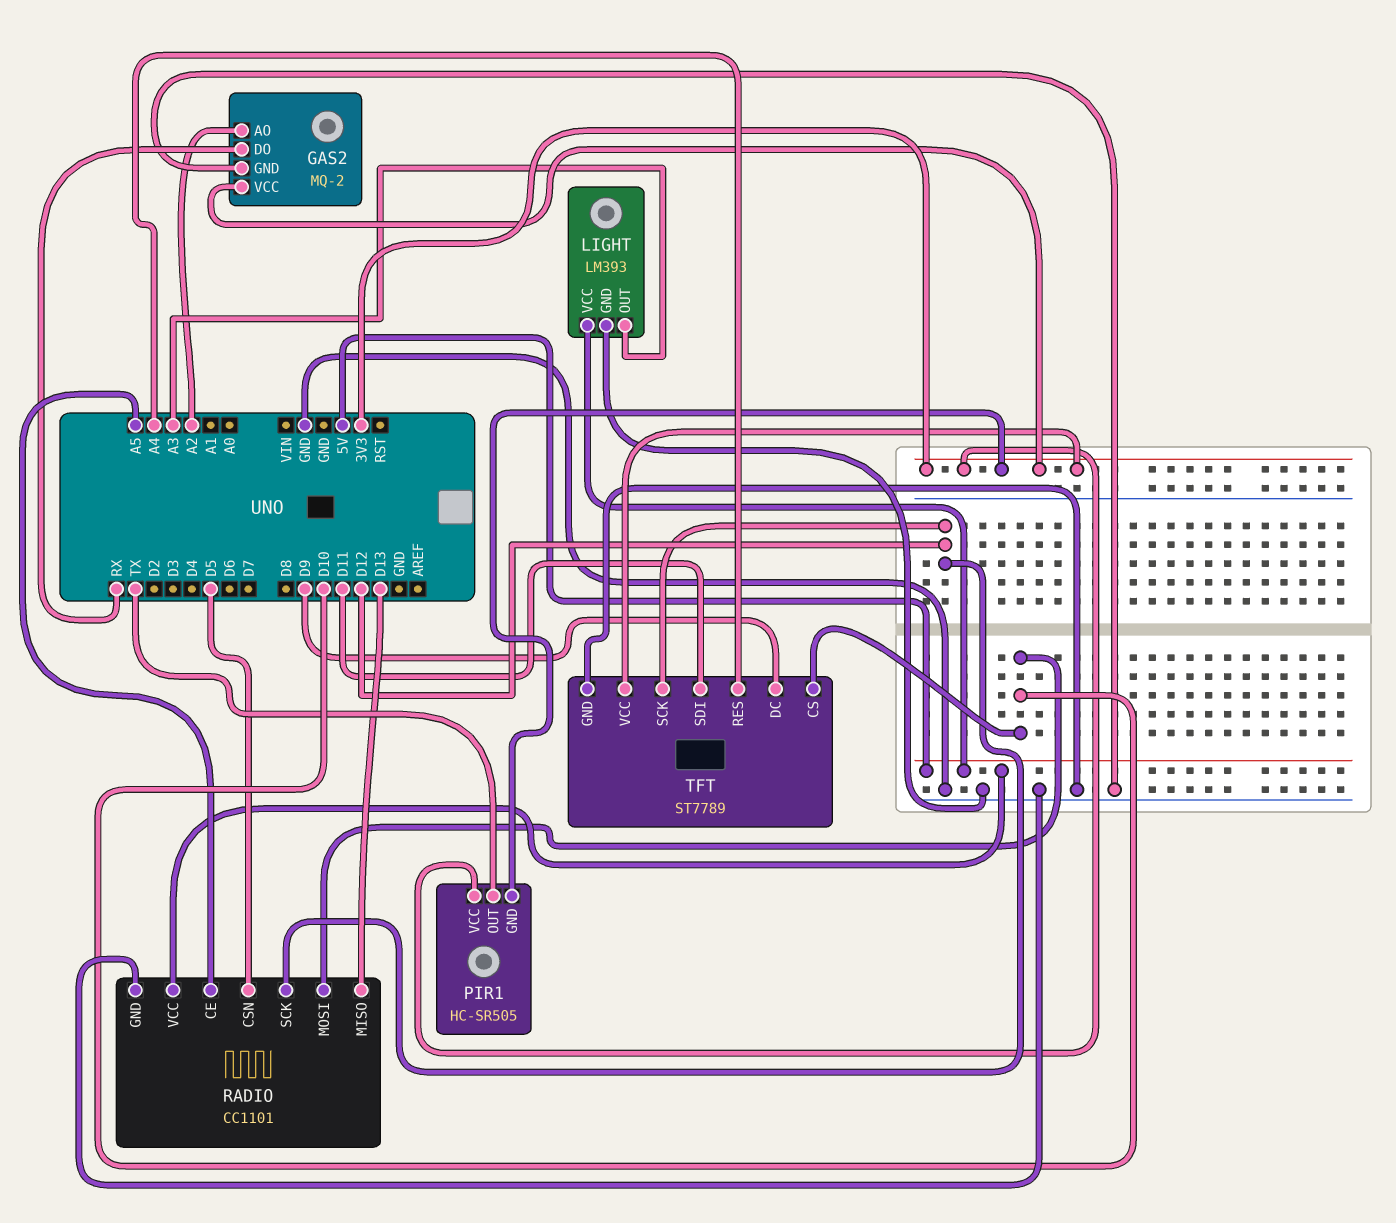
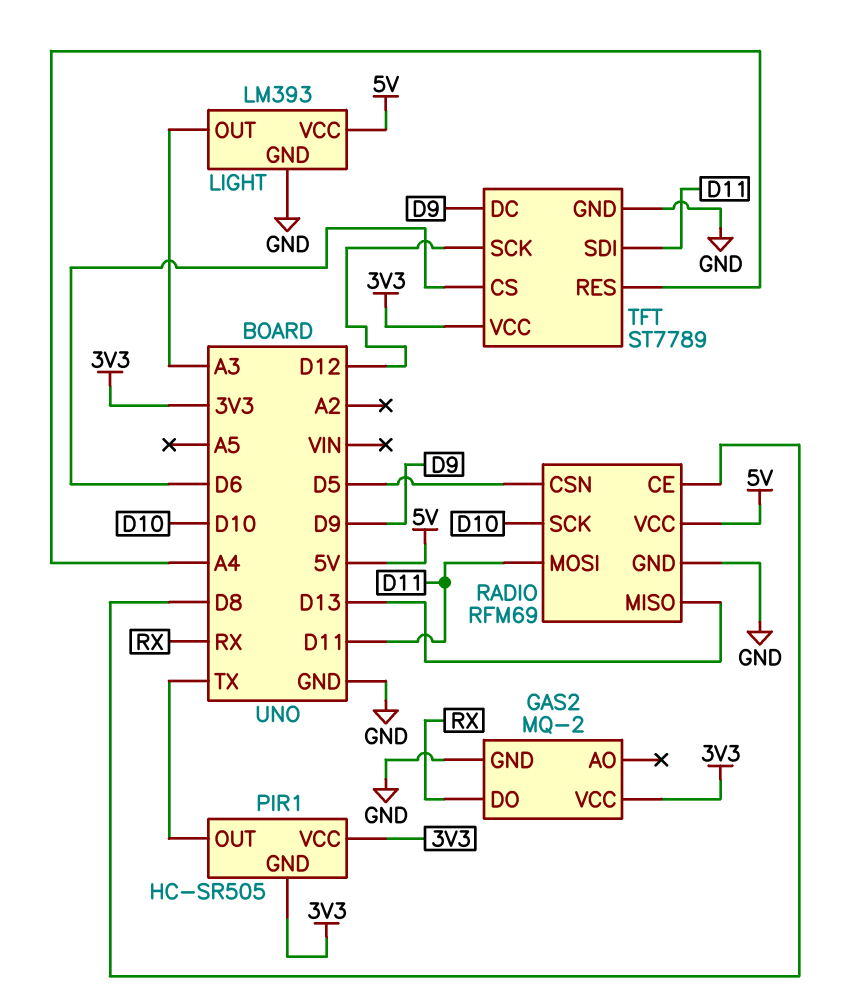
GAS2 pin AO: A2 -> none
RADIO: CC1101 -> RFM69
RADIO pin CE: A5 -> D8
RADIO pin MOSI: D10 -> D11
RADIO pin SCK: D12 -> D10
TFT pin CS: D10 -> D6

